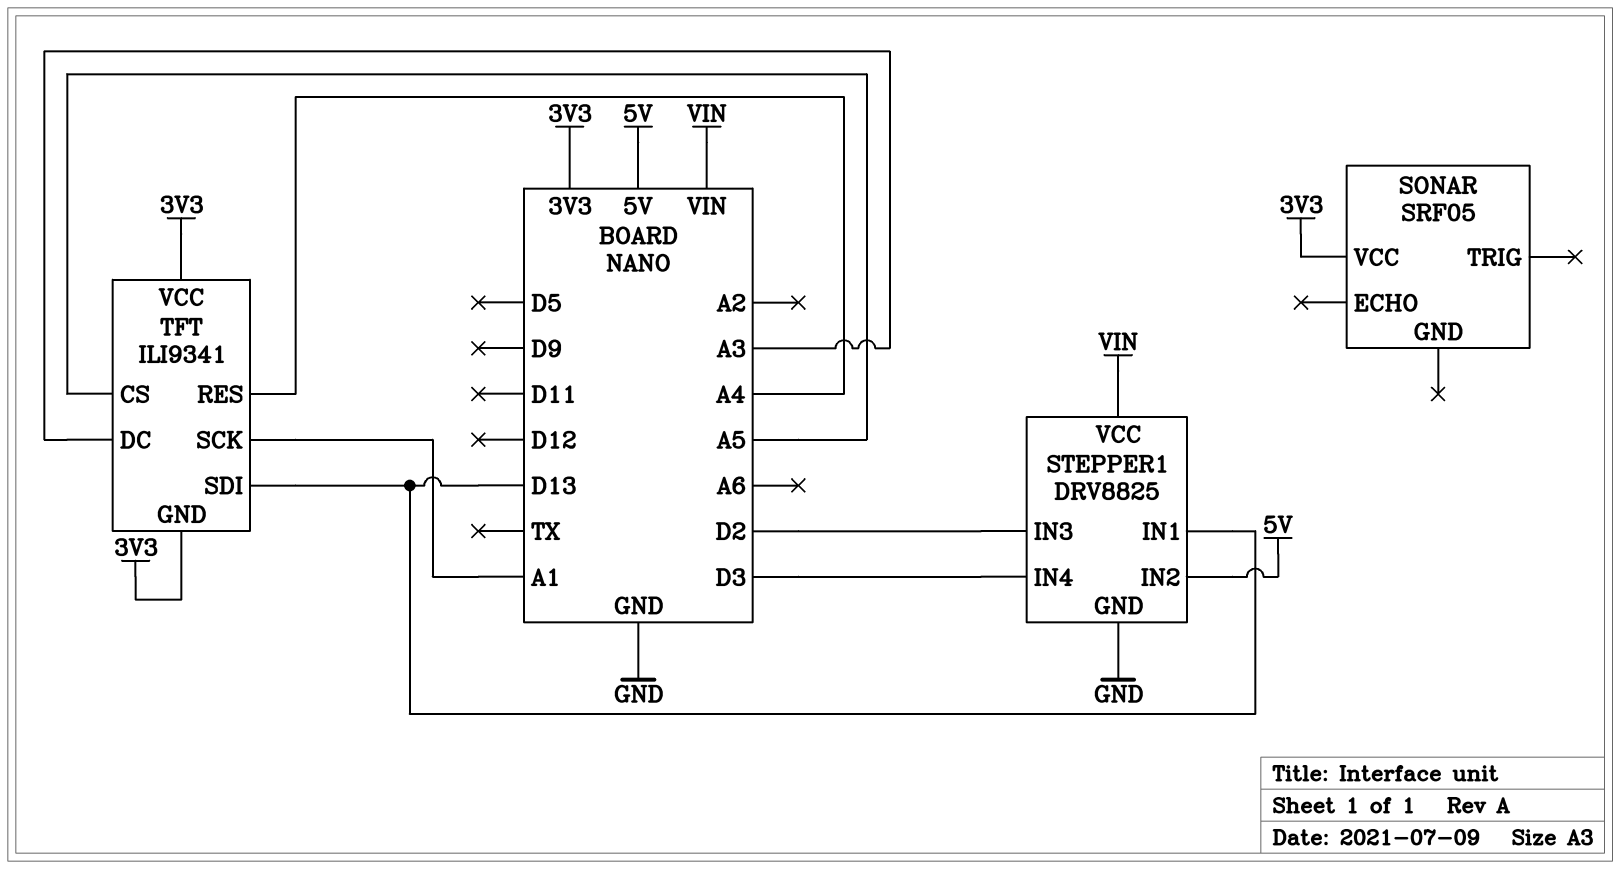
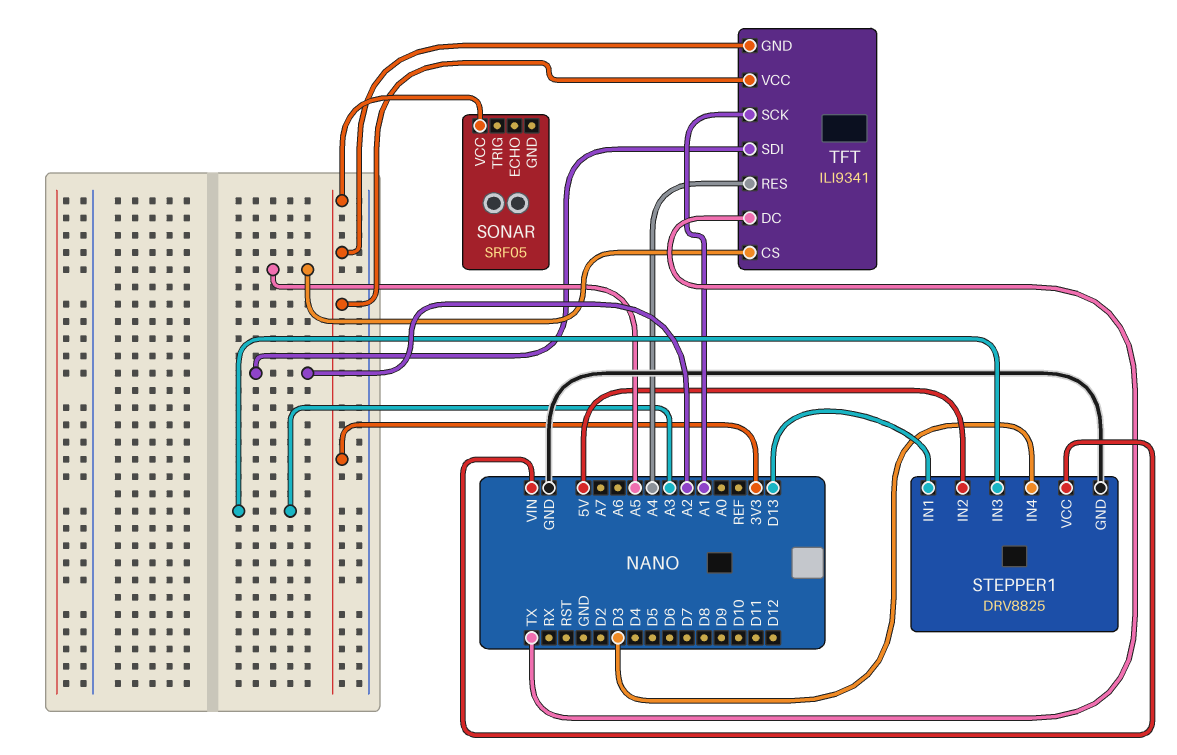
STEPPER1 pin IN3: D2 -> A3
TFT pin DC: A3 -> TX
TFT pin SDI: D13 -> A2

